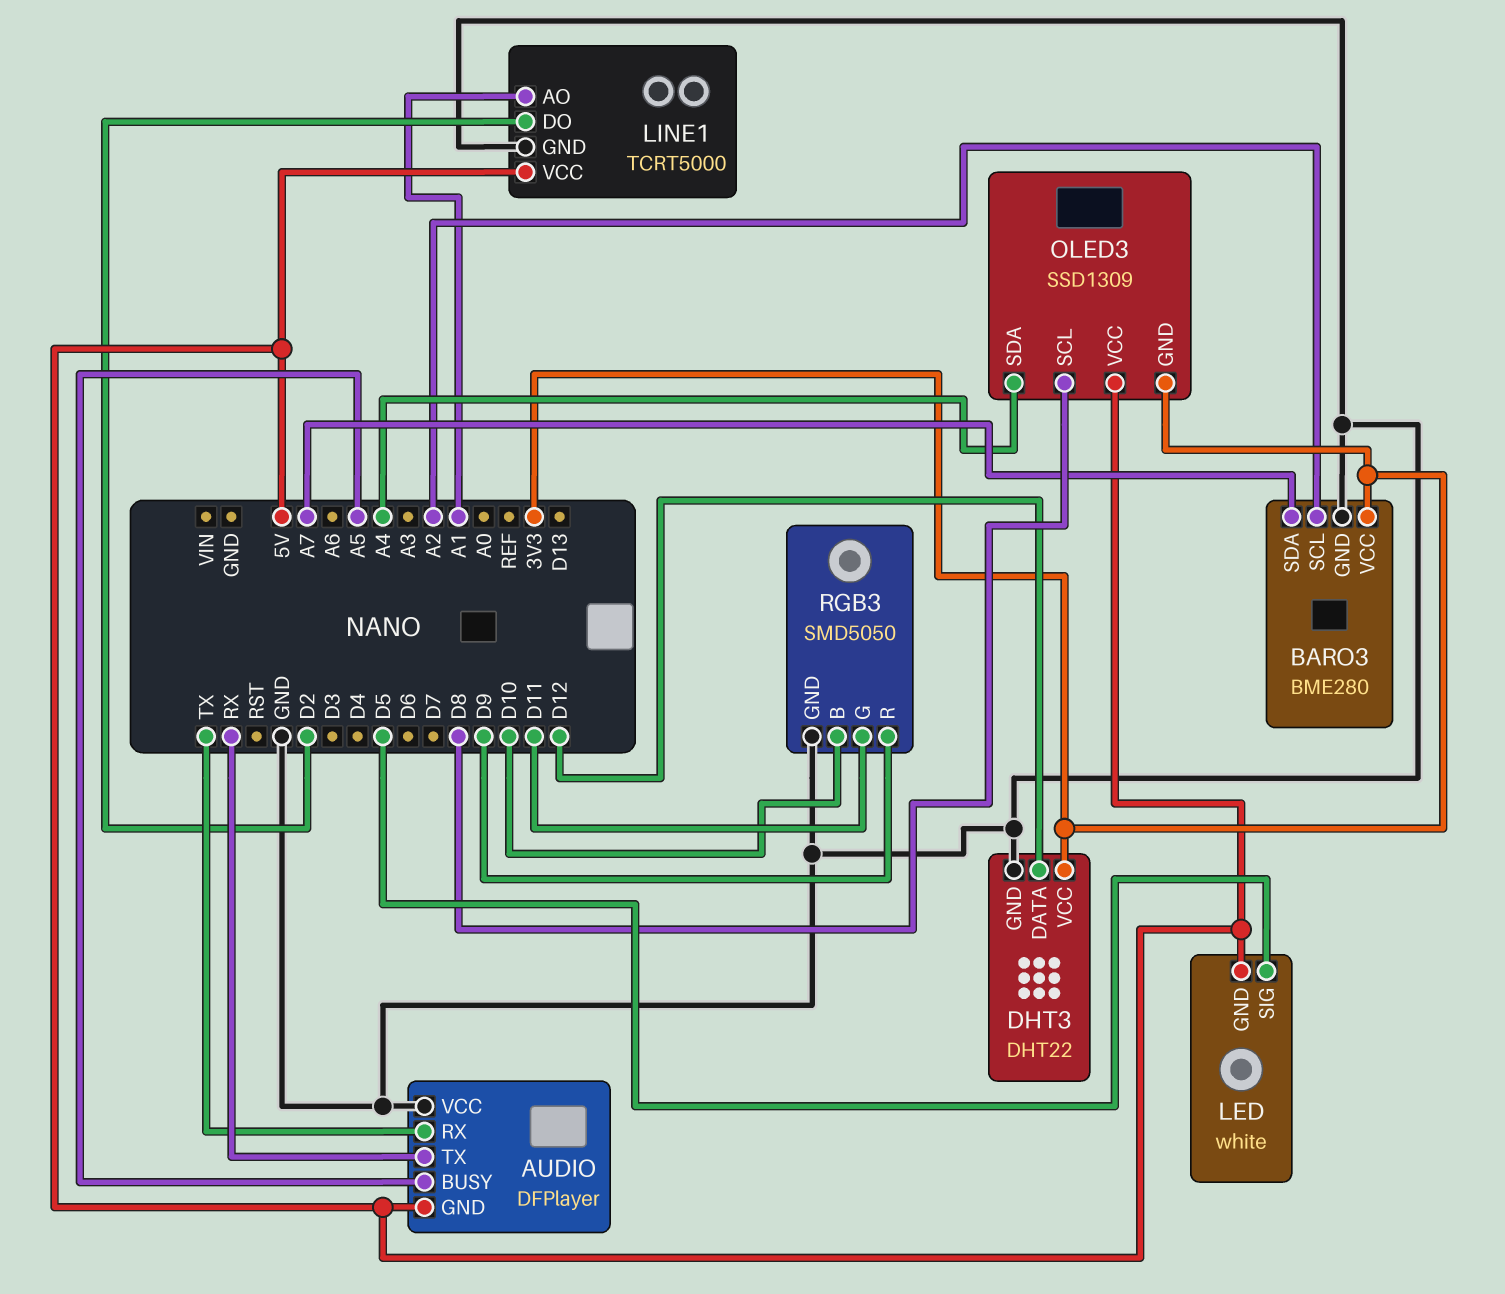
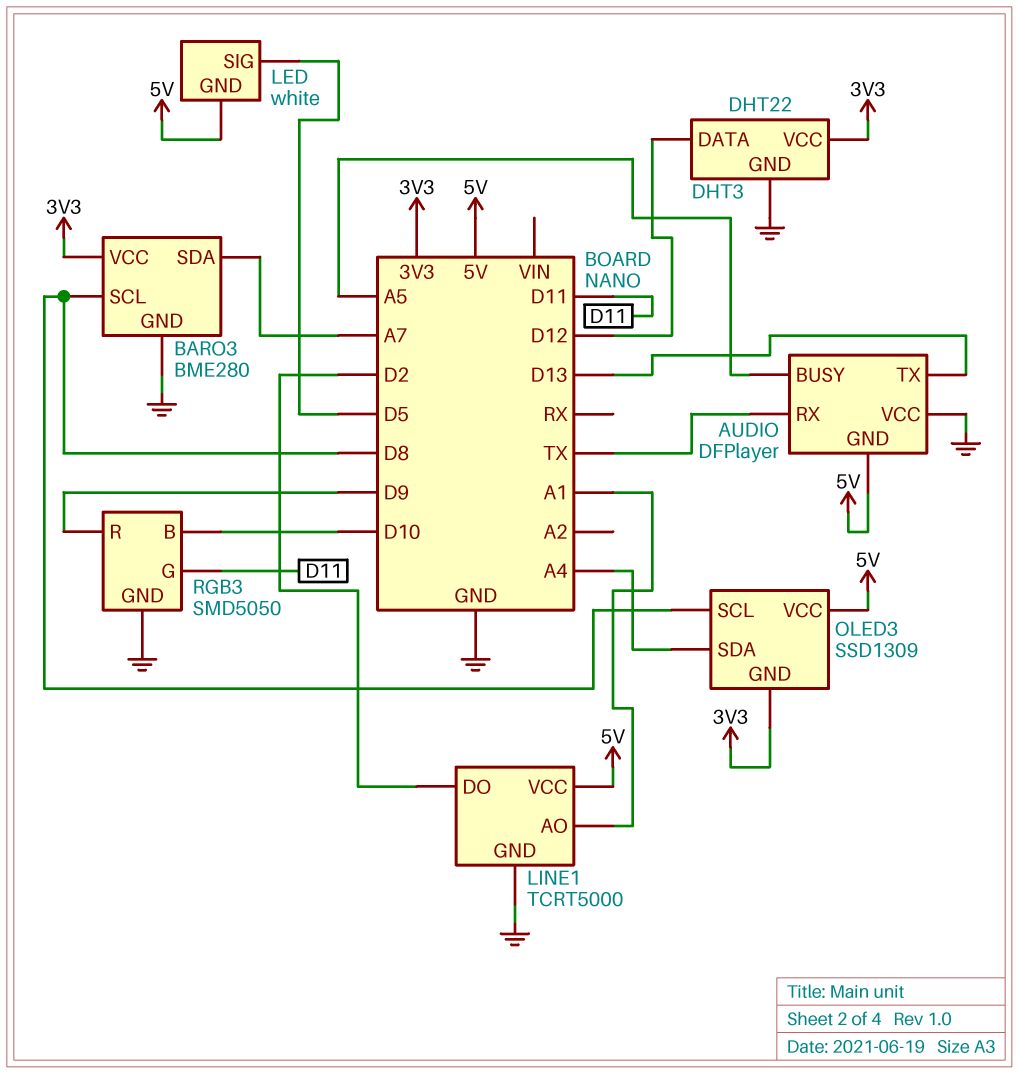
AUDIO pin TX: RX -> D13
BARO3 pin SCL: A2 -> D8

